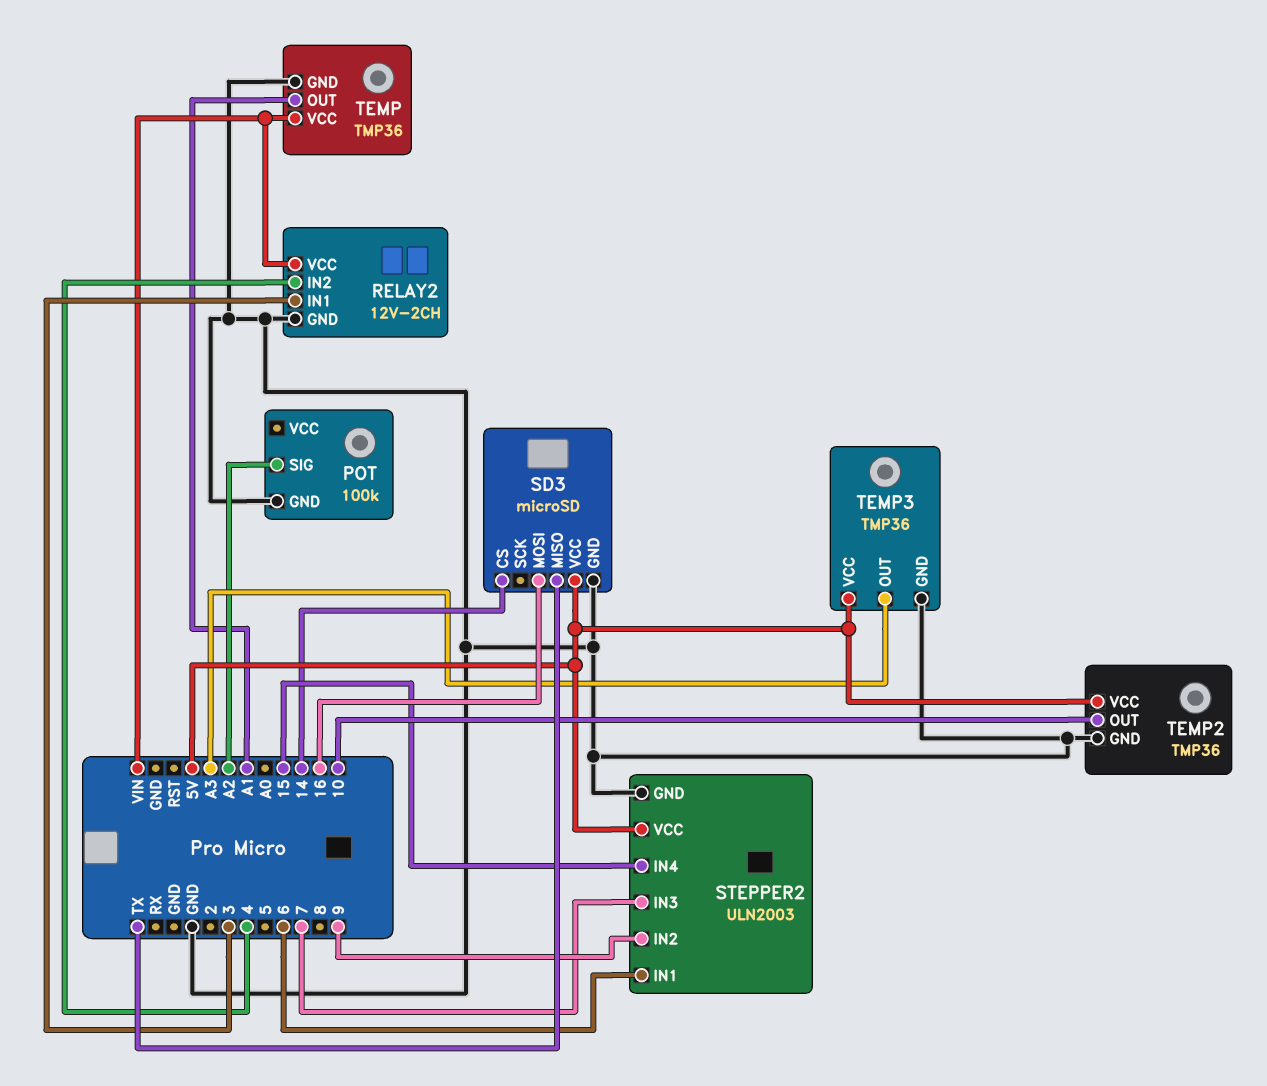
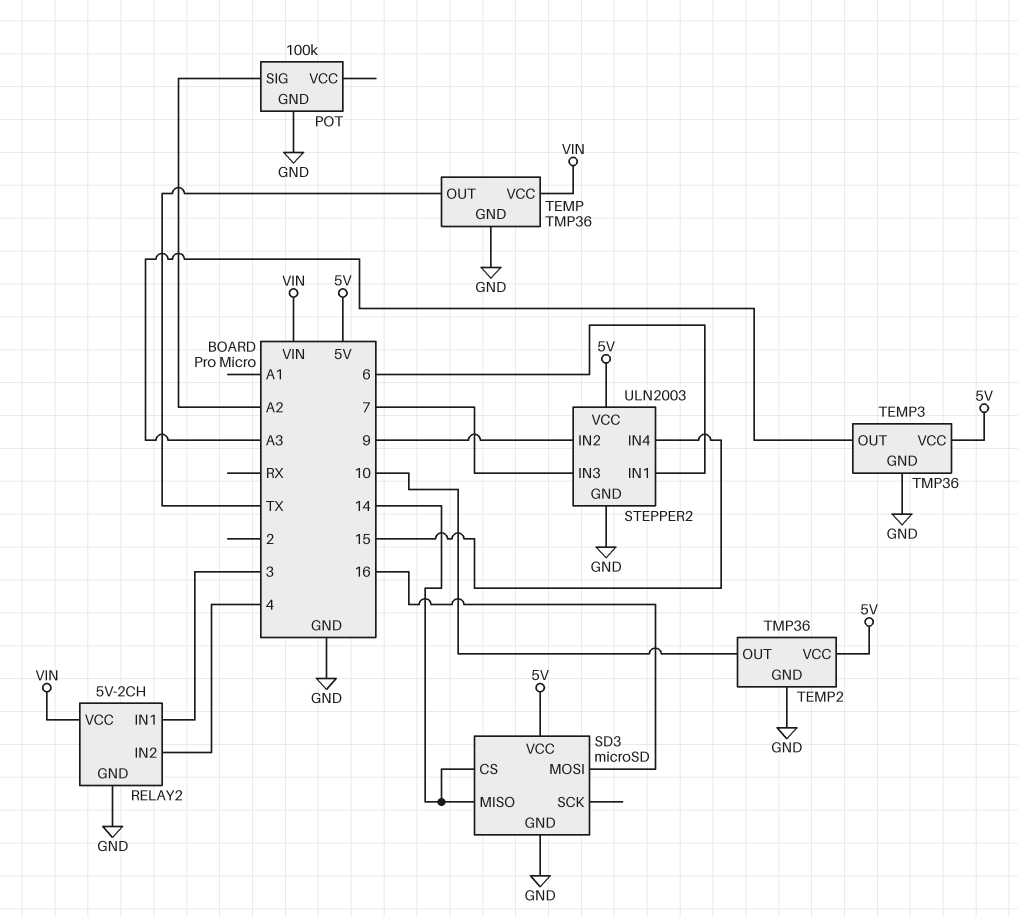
RELAY2: 12V-2CH -> 5V-2CH
SD3 pin MISO: TX -> 14
TEMP pin OUT: A1 -> TX

